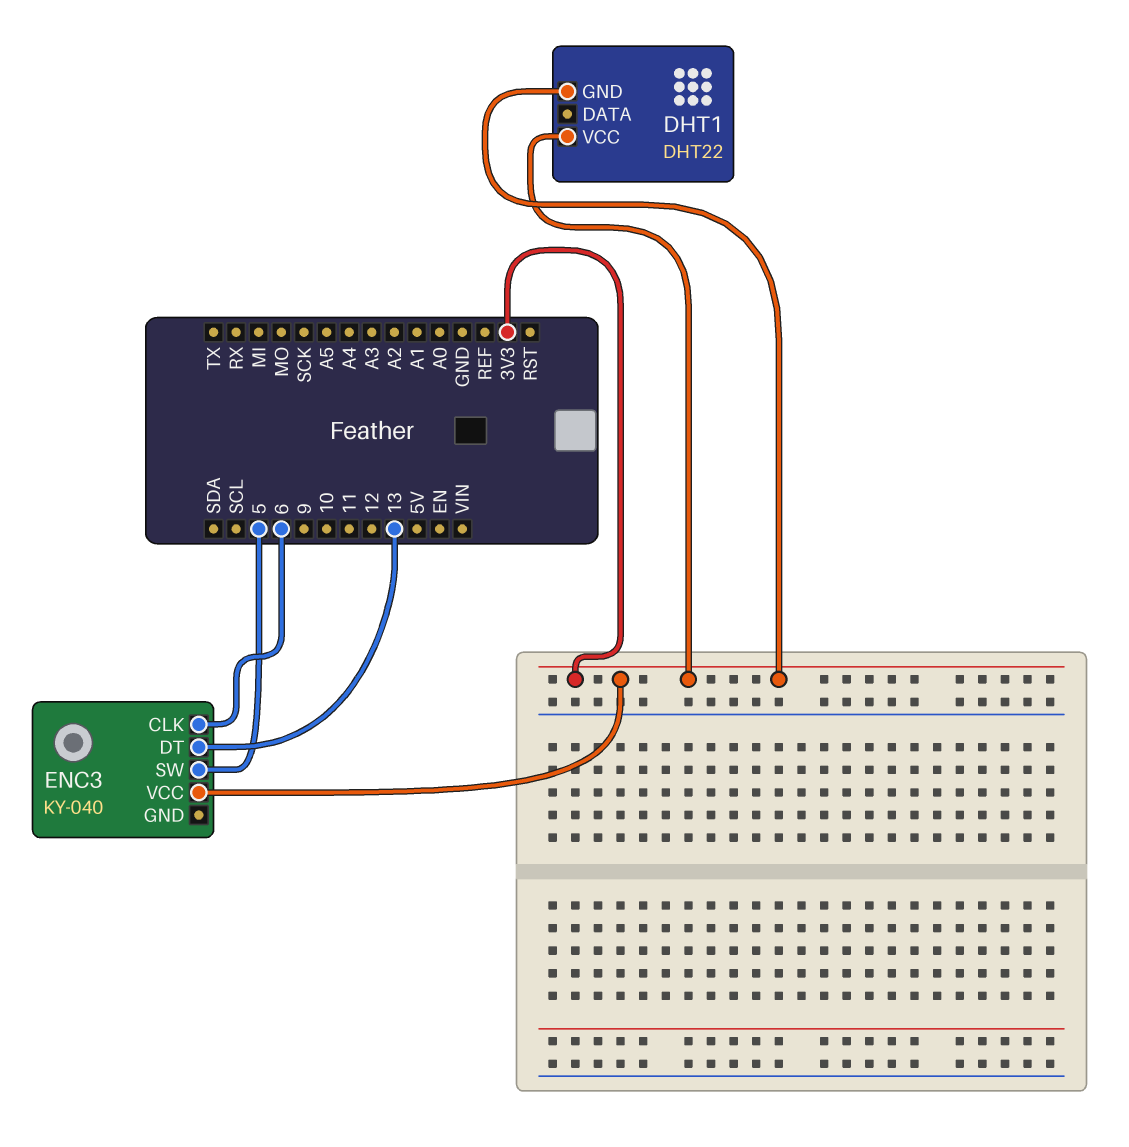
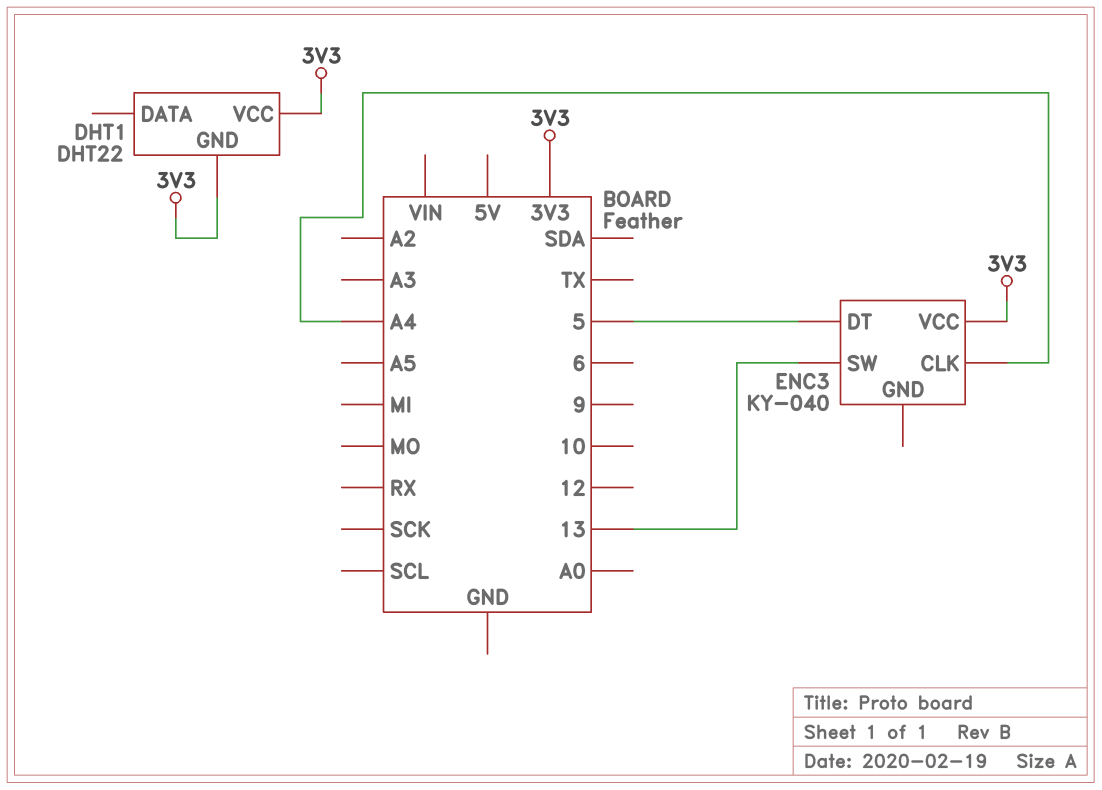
ENC3 pin CLK: 6 -> A4
ENC3 pin DT: 13 -> 5
ENC3 pin SW: 5 -> 13

